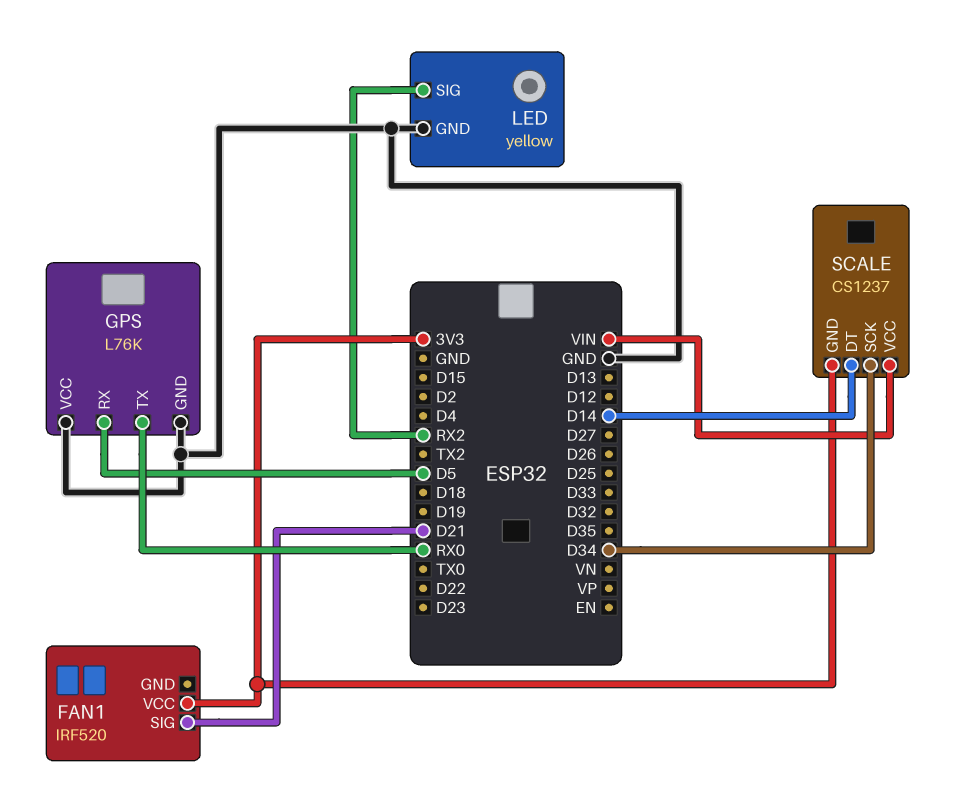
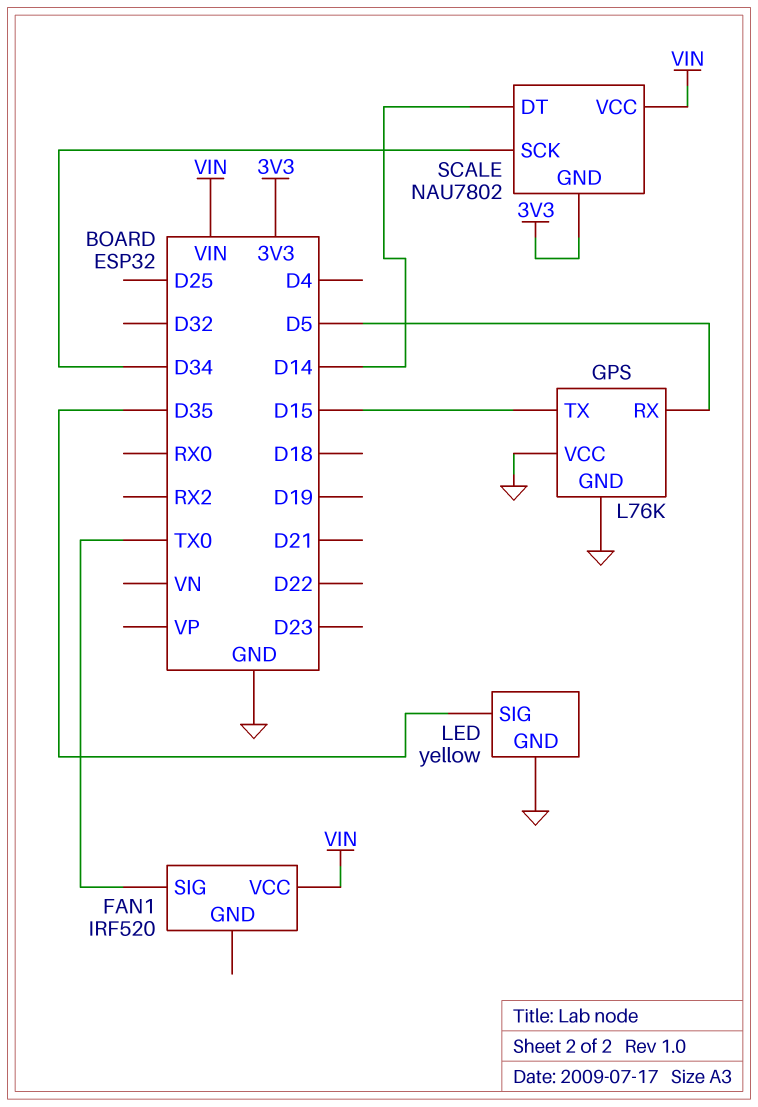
FAN1 pin SIG: D21 -> TX0
FAN1 pin VCC: 3V3 -> VIN
GPS pin TX: RX0 -> D15
LED pin SIG: RX2 -> D35
SCALE: CS1237 -> NAU7802

